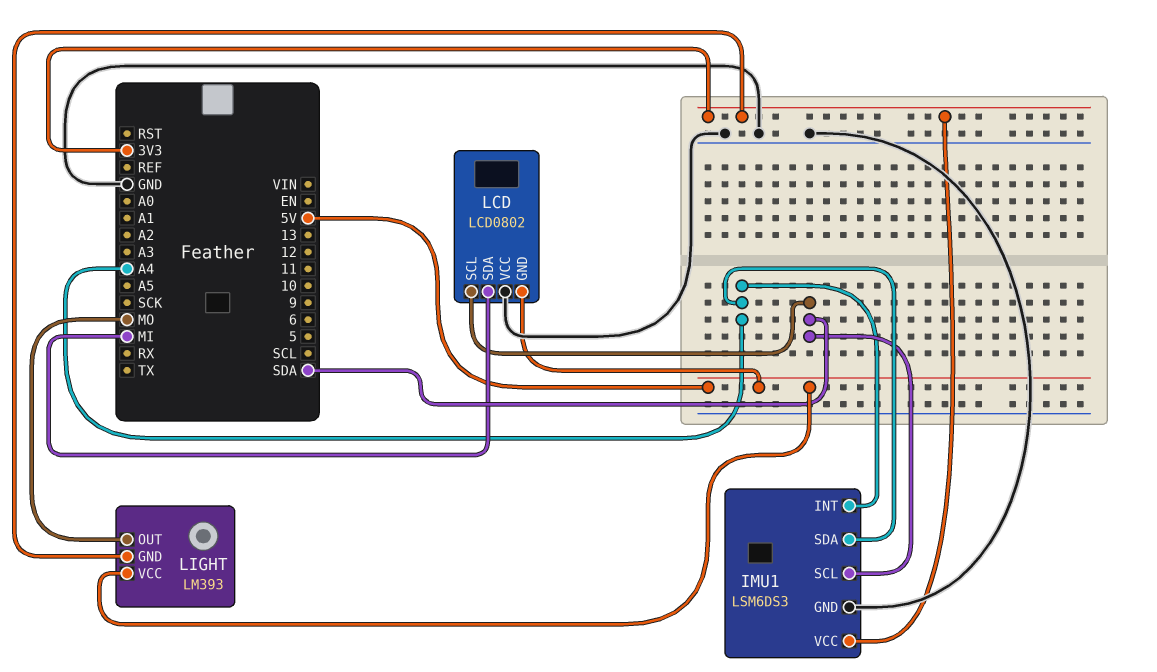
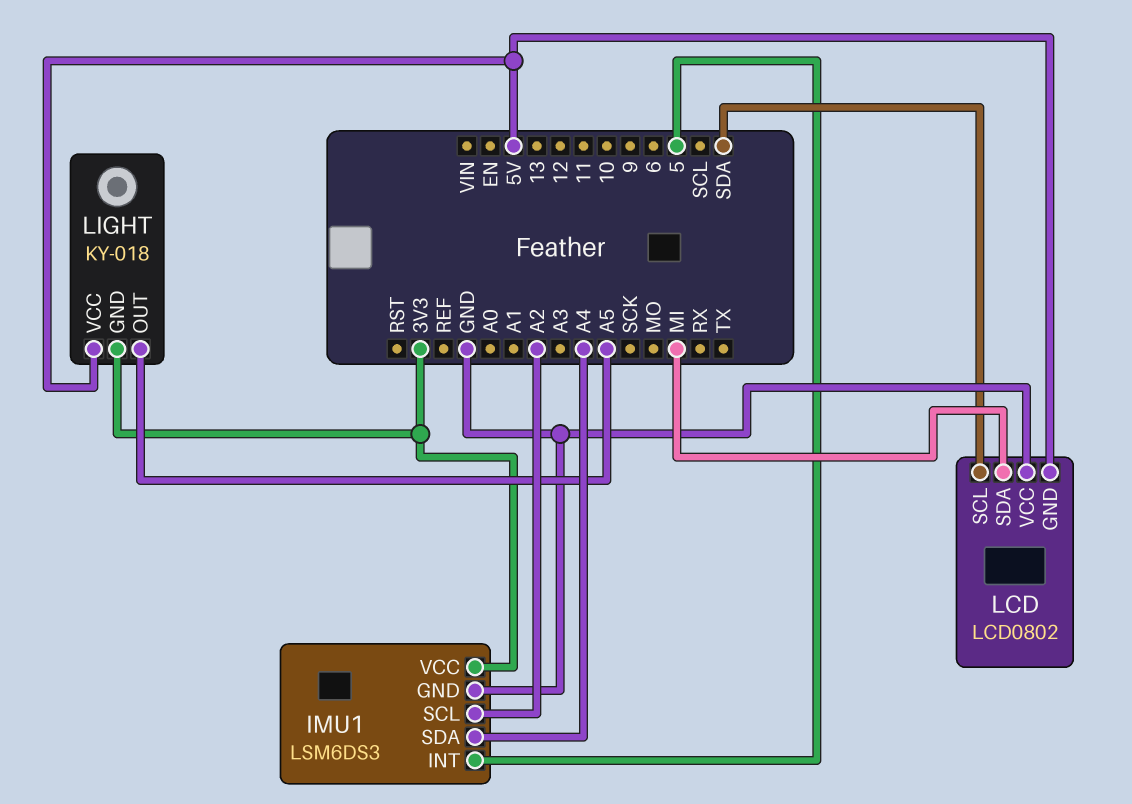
IMU1 pin INT: A4 -> 5
IMU1 pin SCL: SDA -> A2
LIGHT: LM393 -> KY-018
LIGHT pin OUT: MO -> A5

